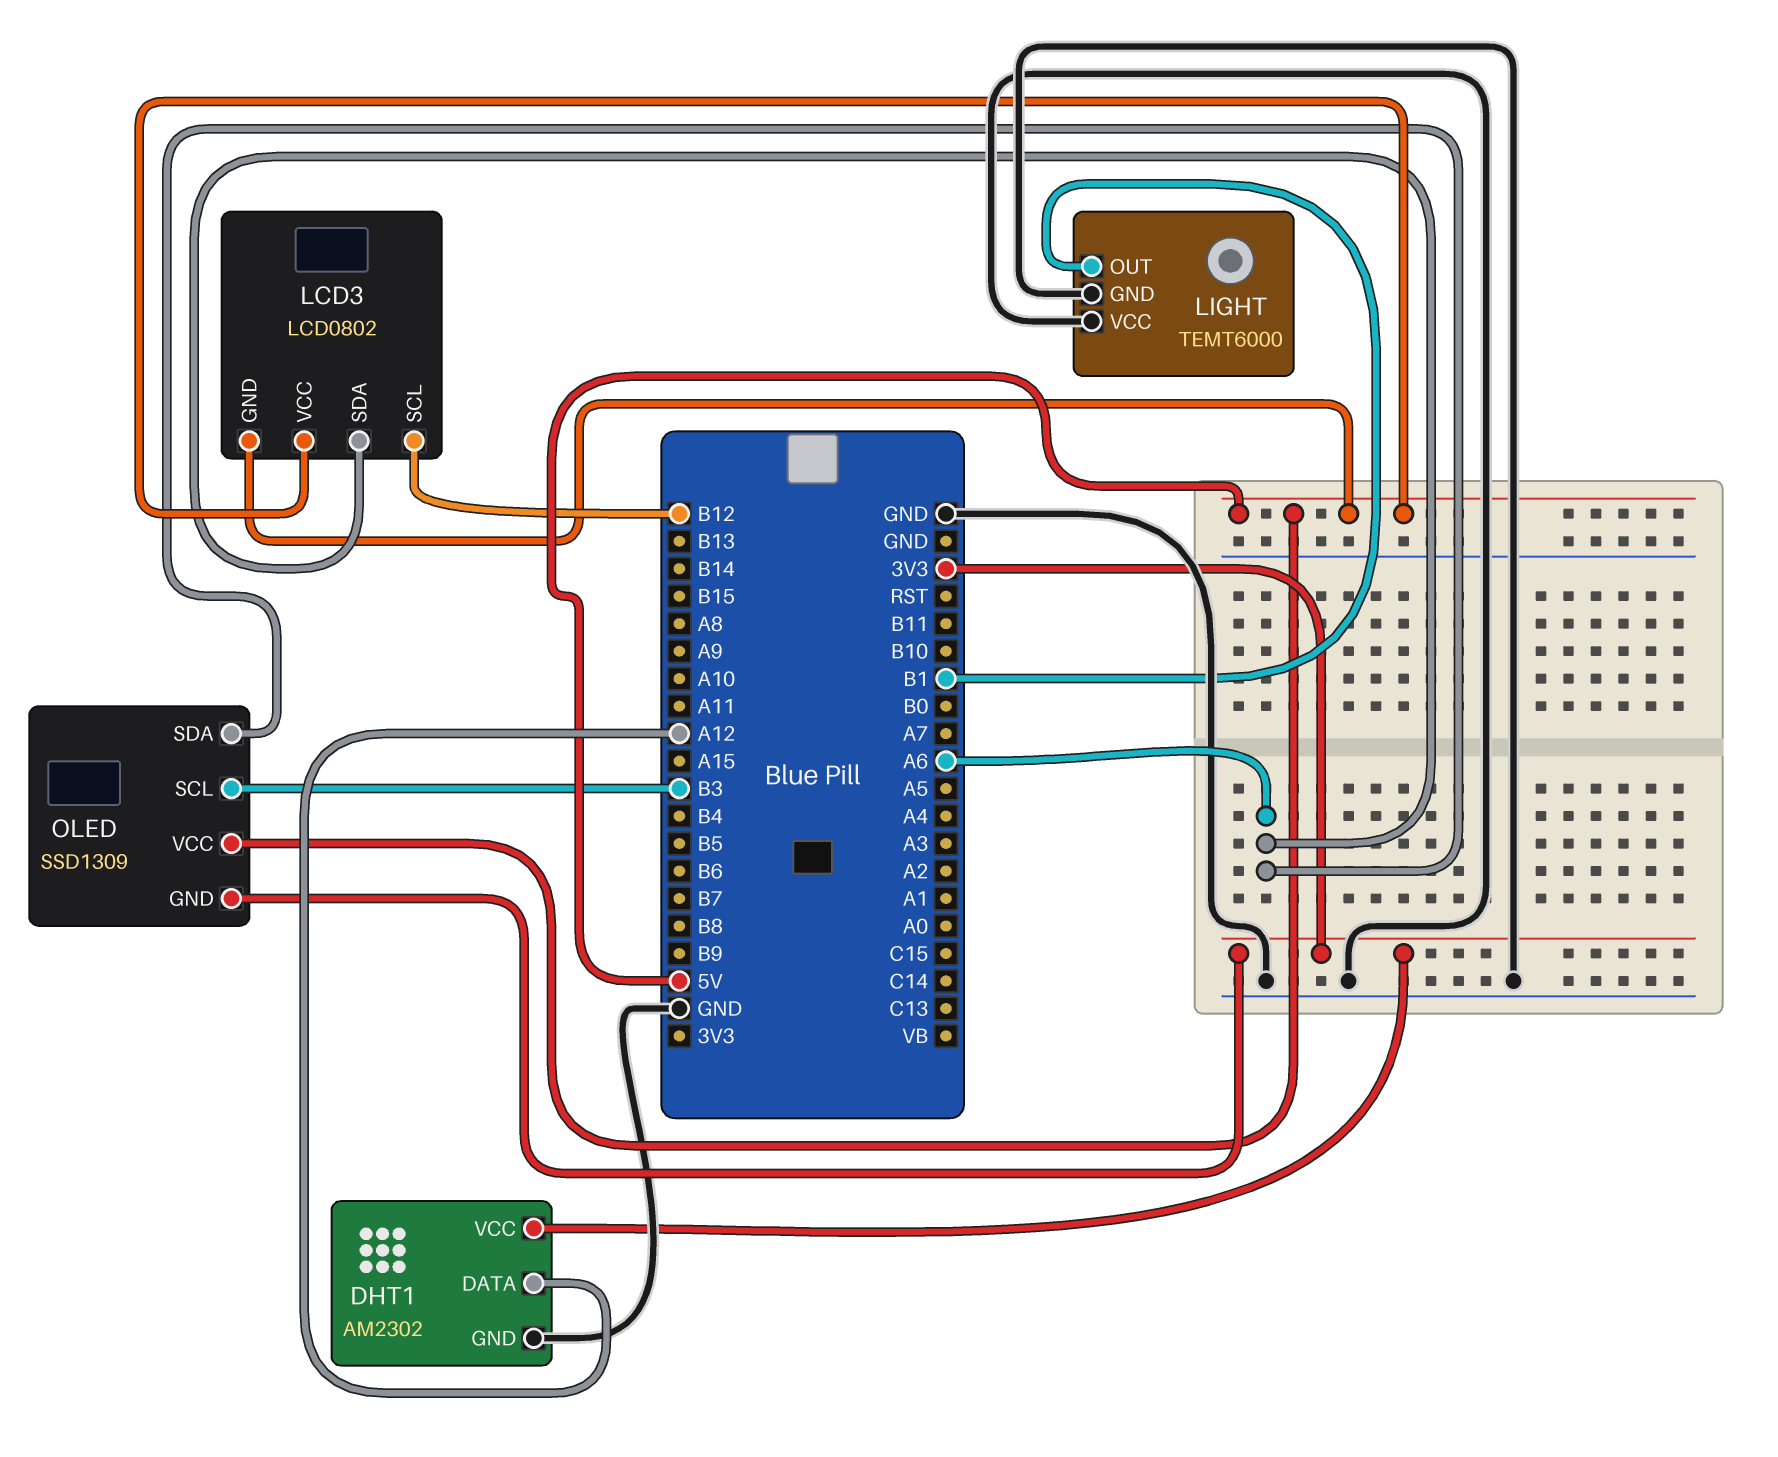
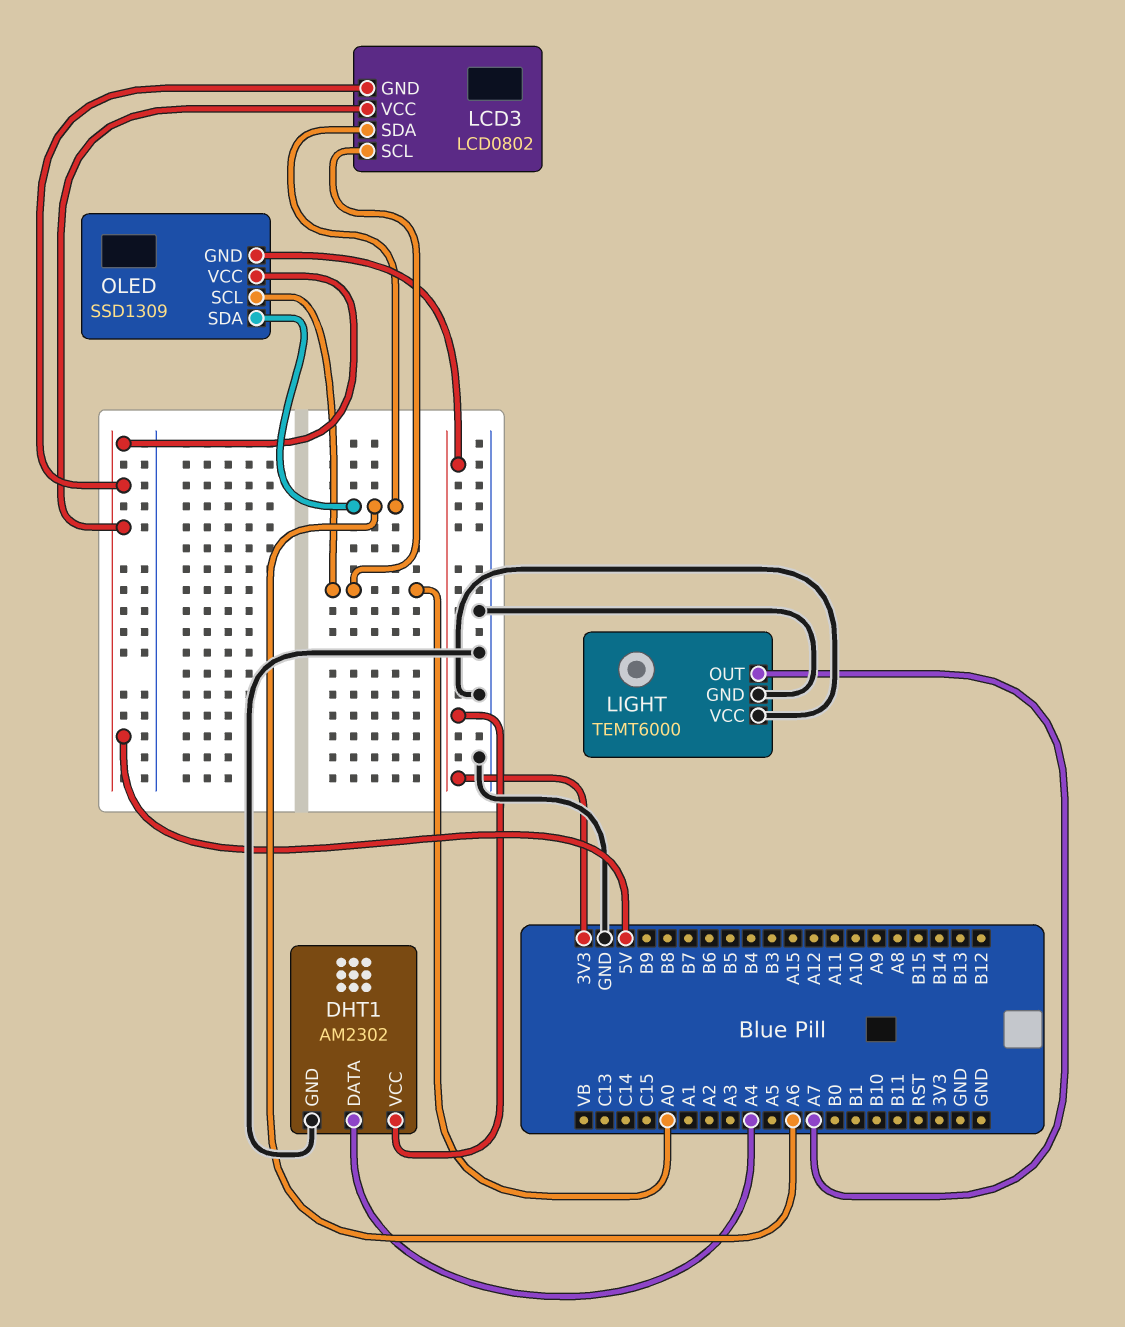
DHT1 pin DATA: A12 -> A4
LCD3 pin SCL: B12 -> A0
LIGHT pin OUT: B1 -> A7
OLED pin SCL: B3 -> A0

